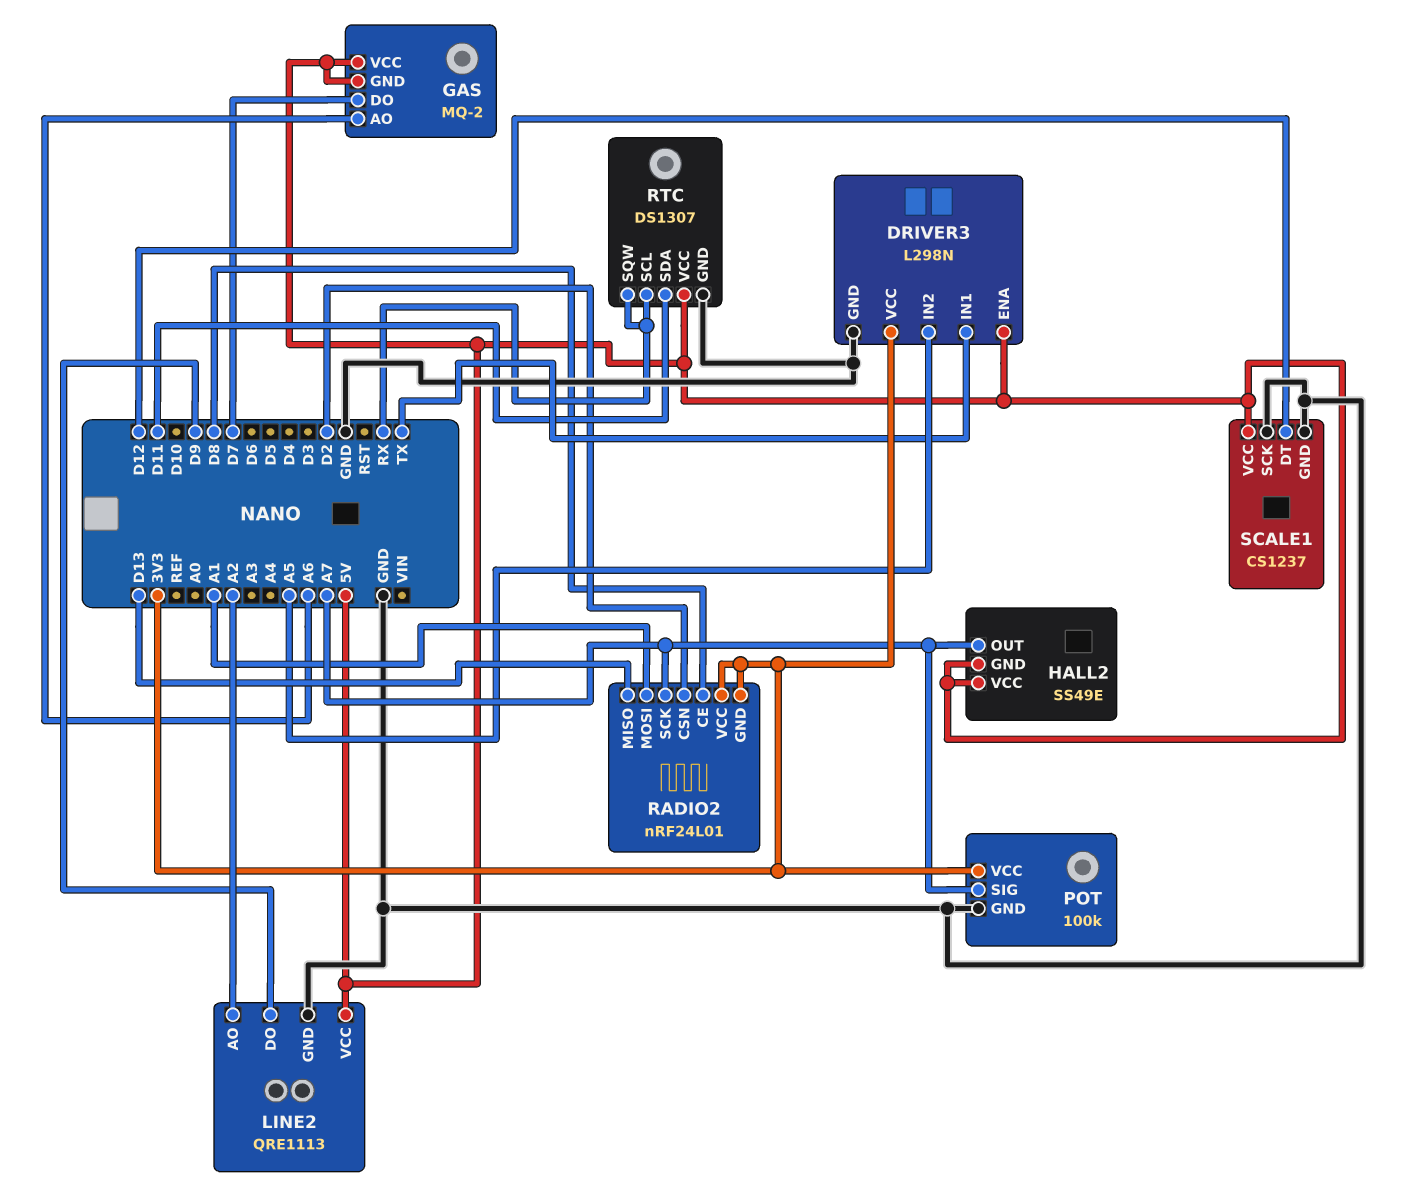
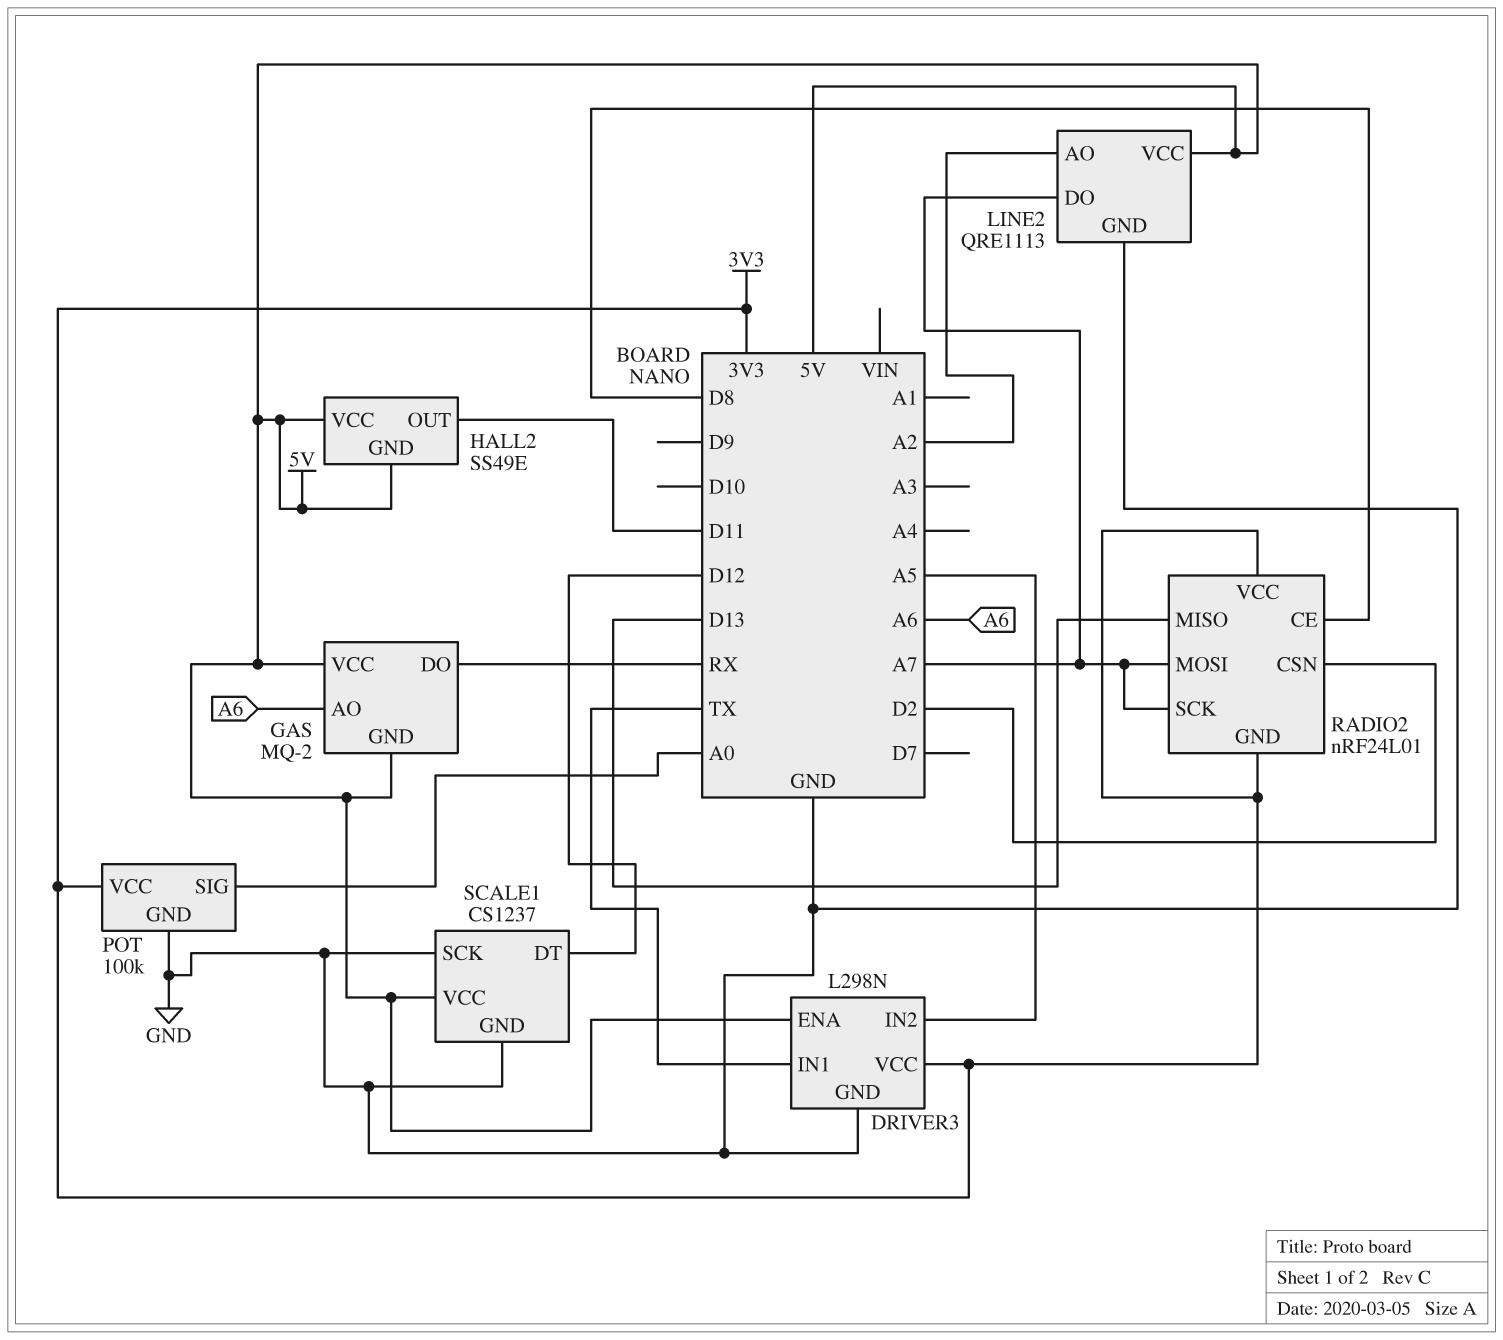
GAS pin DO: D7 -> RX
HALL2 pin OUT: A7 -> D11
LINE2 pin DO: D9 -> A7
POT pin SIG: A7 -> A0
RADIO2 pin MOSI: A1 -> A7
RTC: DS1307 -> none
RTC pin GND: GND -> none
RTC pin SCL: RX -> none
RTC pin SDA: D11 -> none
RTC pin SQW: RX -> none
RTC pin VCC: 5V -> none

